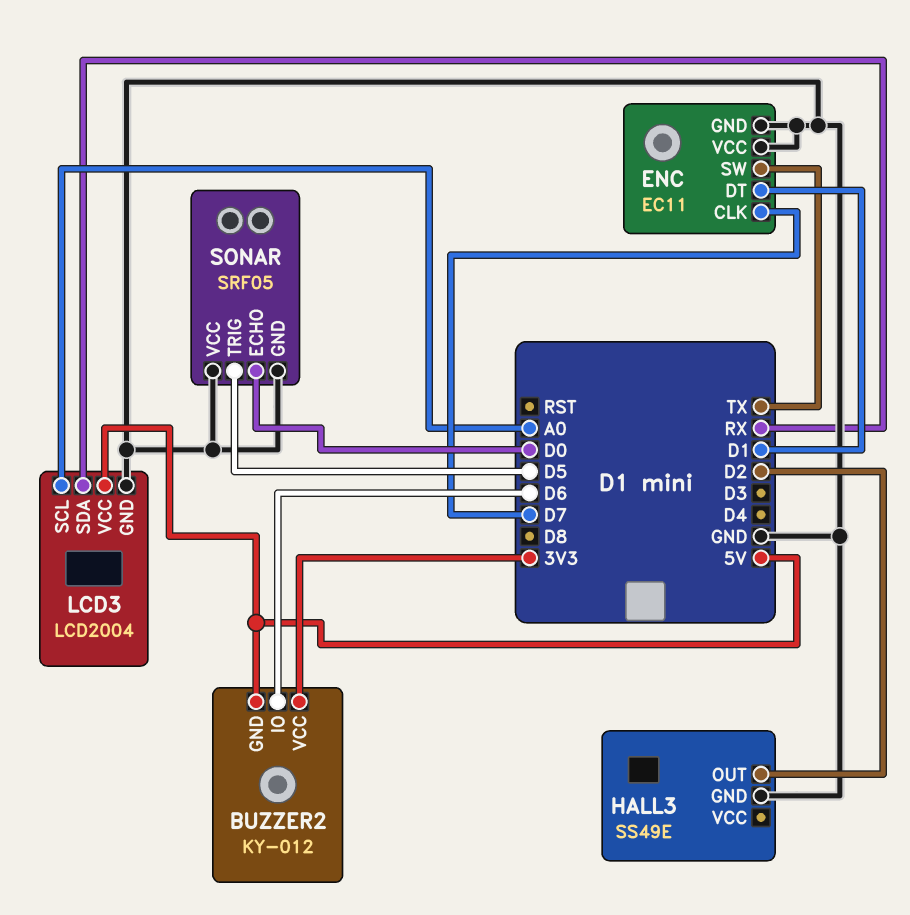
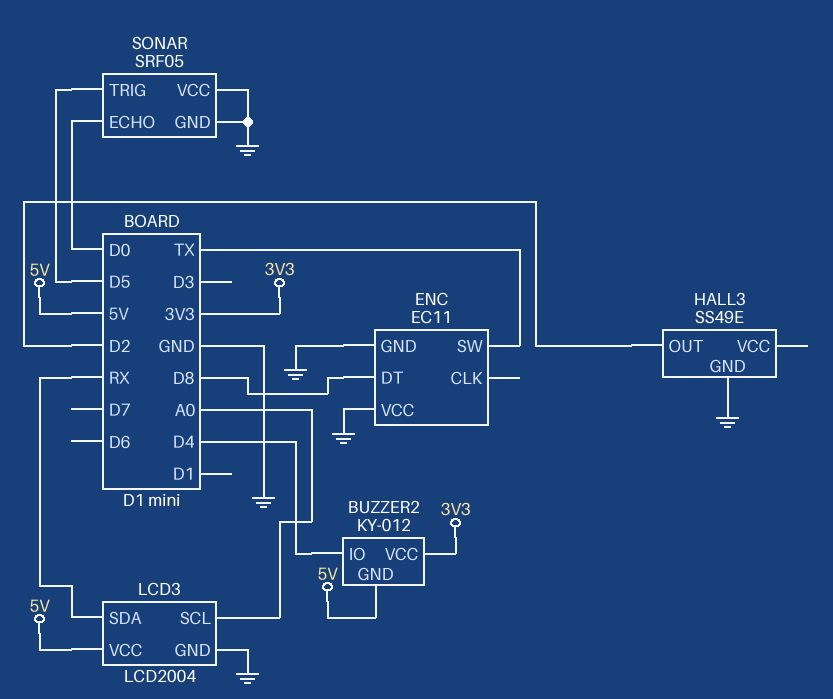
BUZZER2 pin IO: D6 -> D4
ENC pin CLK: D7 -> none
ENC pin DT: D1 -> D8

